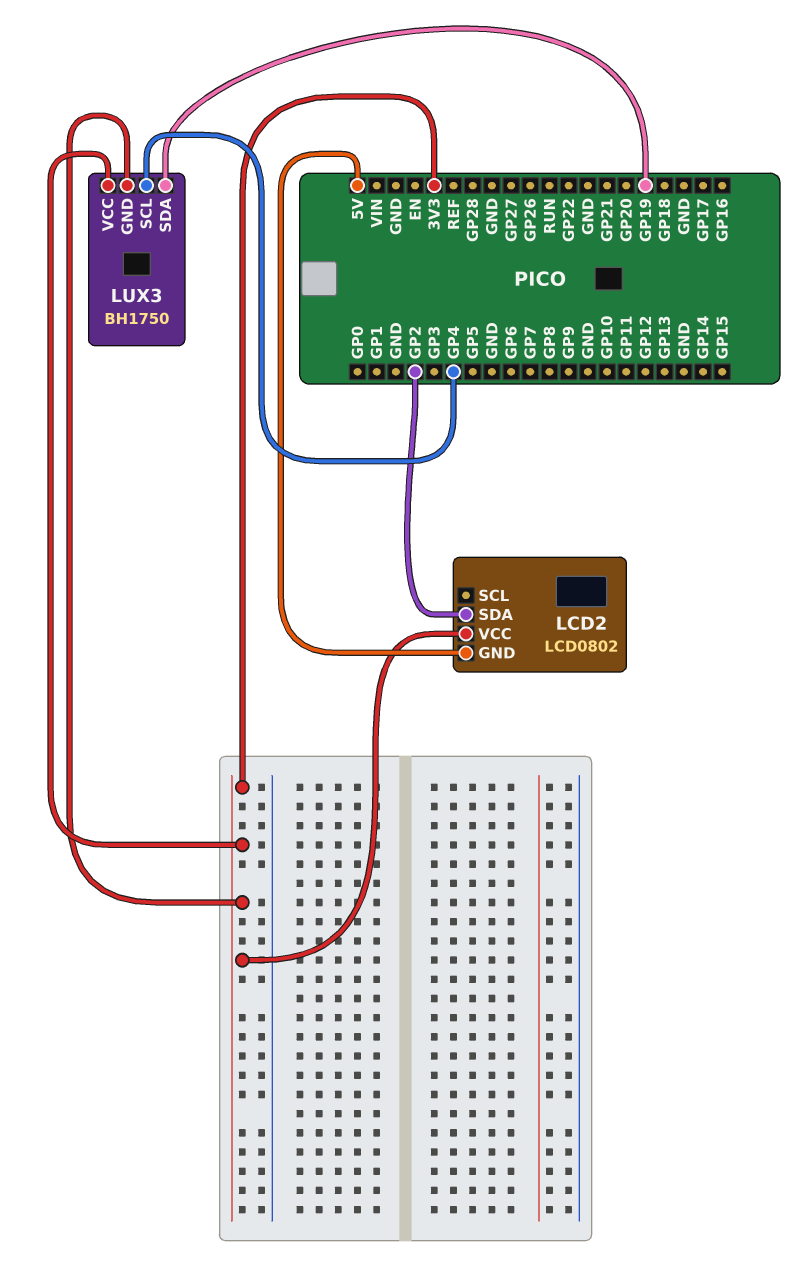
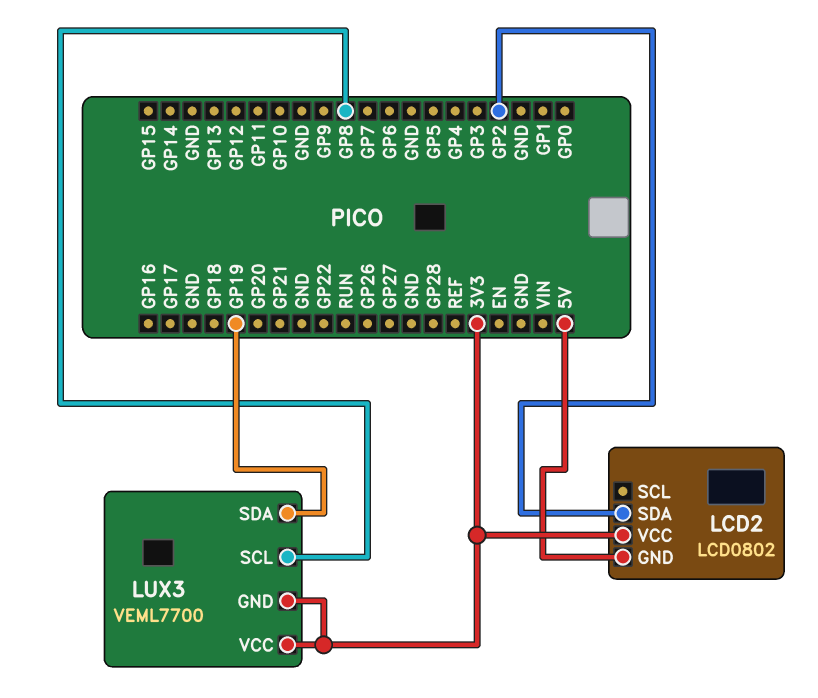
LUX3: BH1750 -> VEML7700
LUX3 pin SCL: GP4 -> GP8

